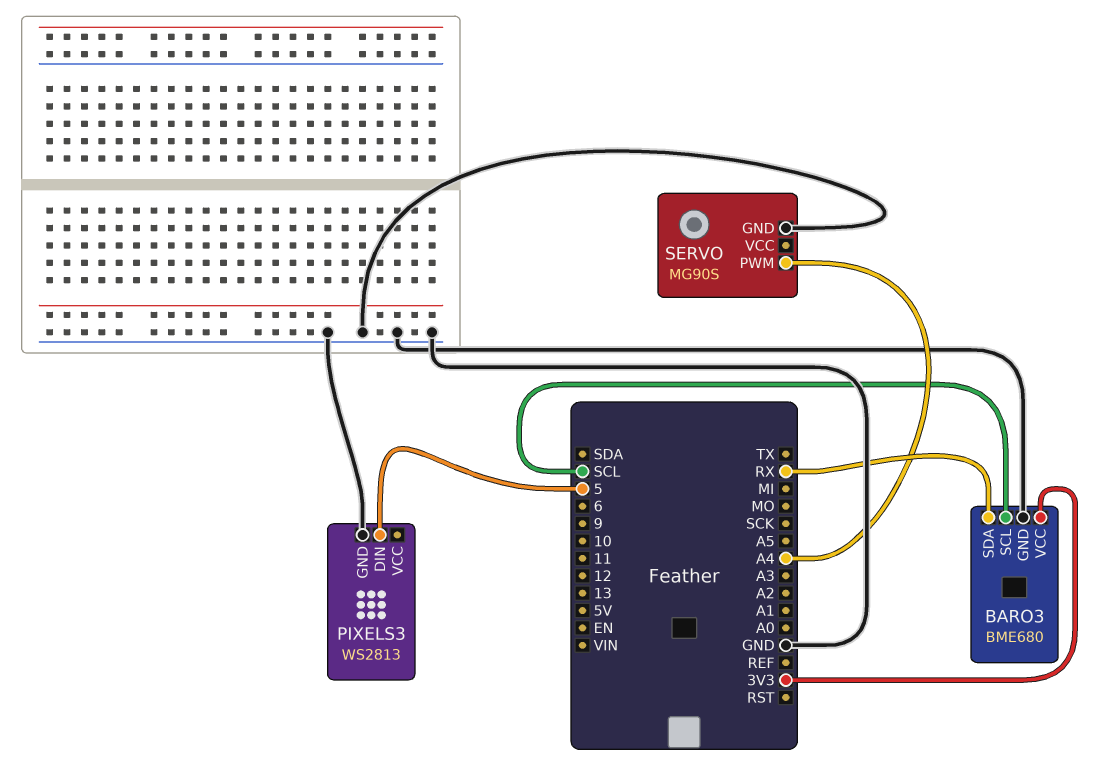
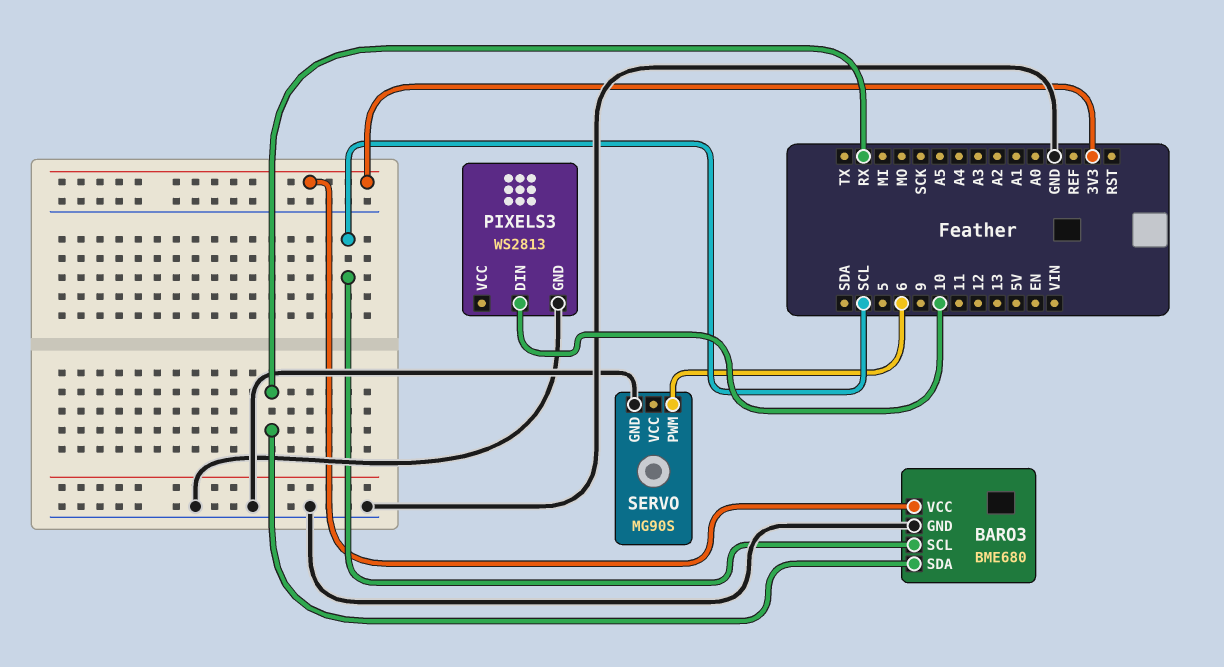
PIXELS3 pin DIN: 5 -> 10
SERVO pin PWM: A4 -> 6

